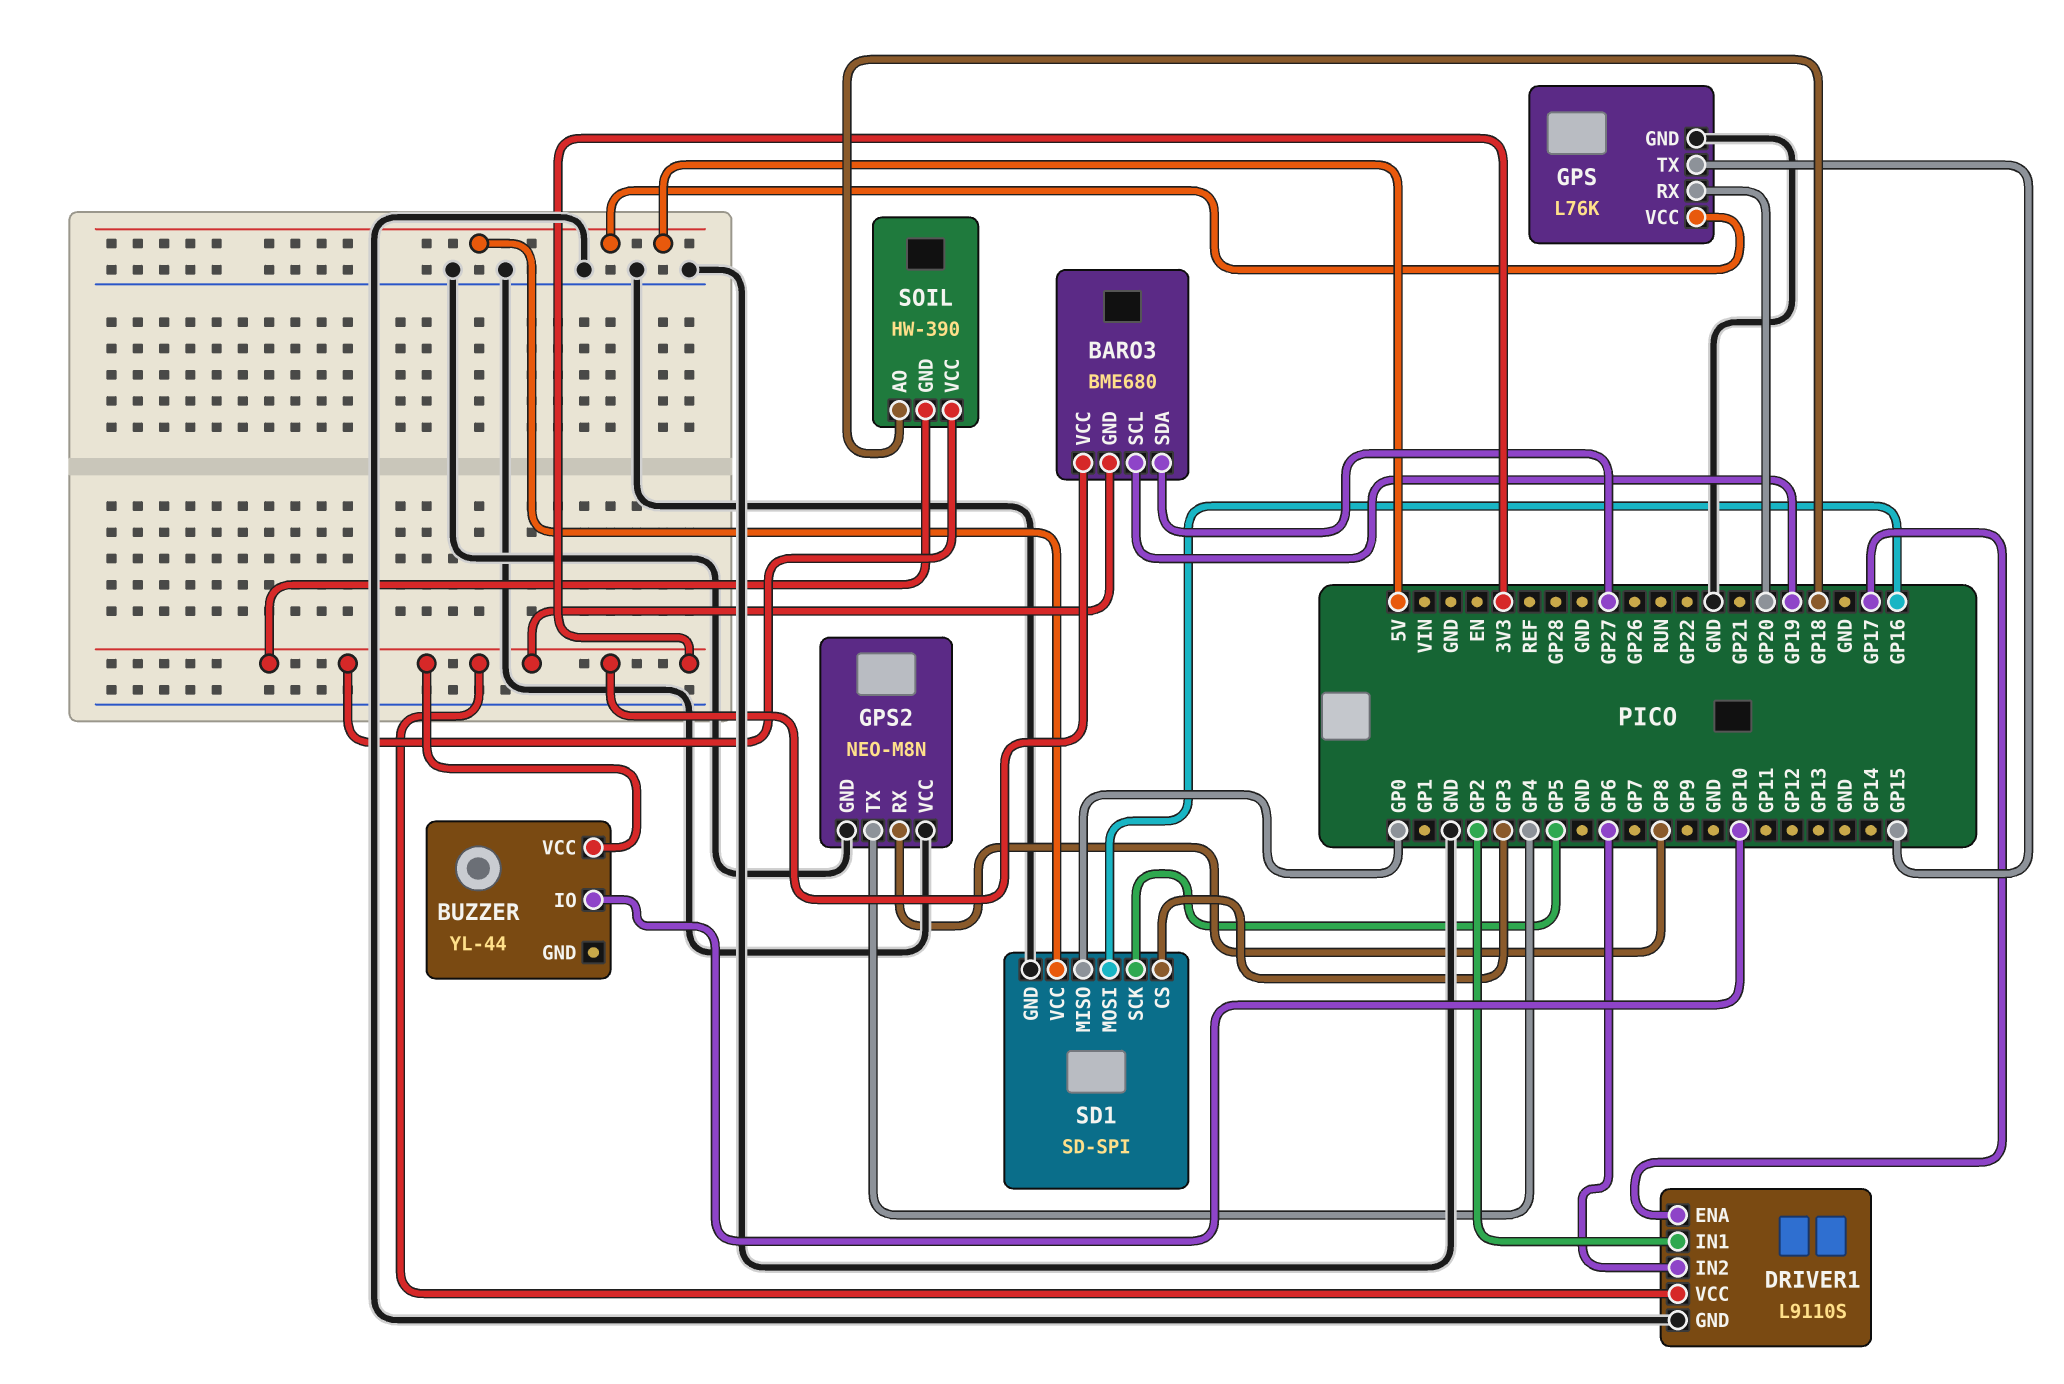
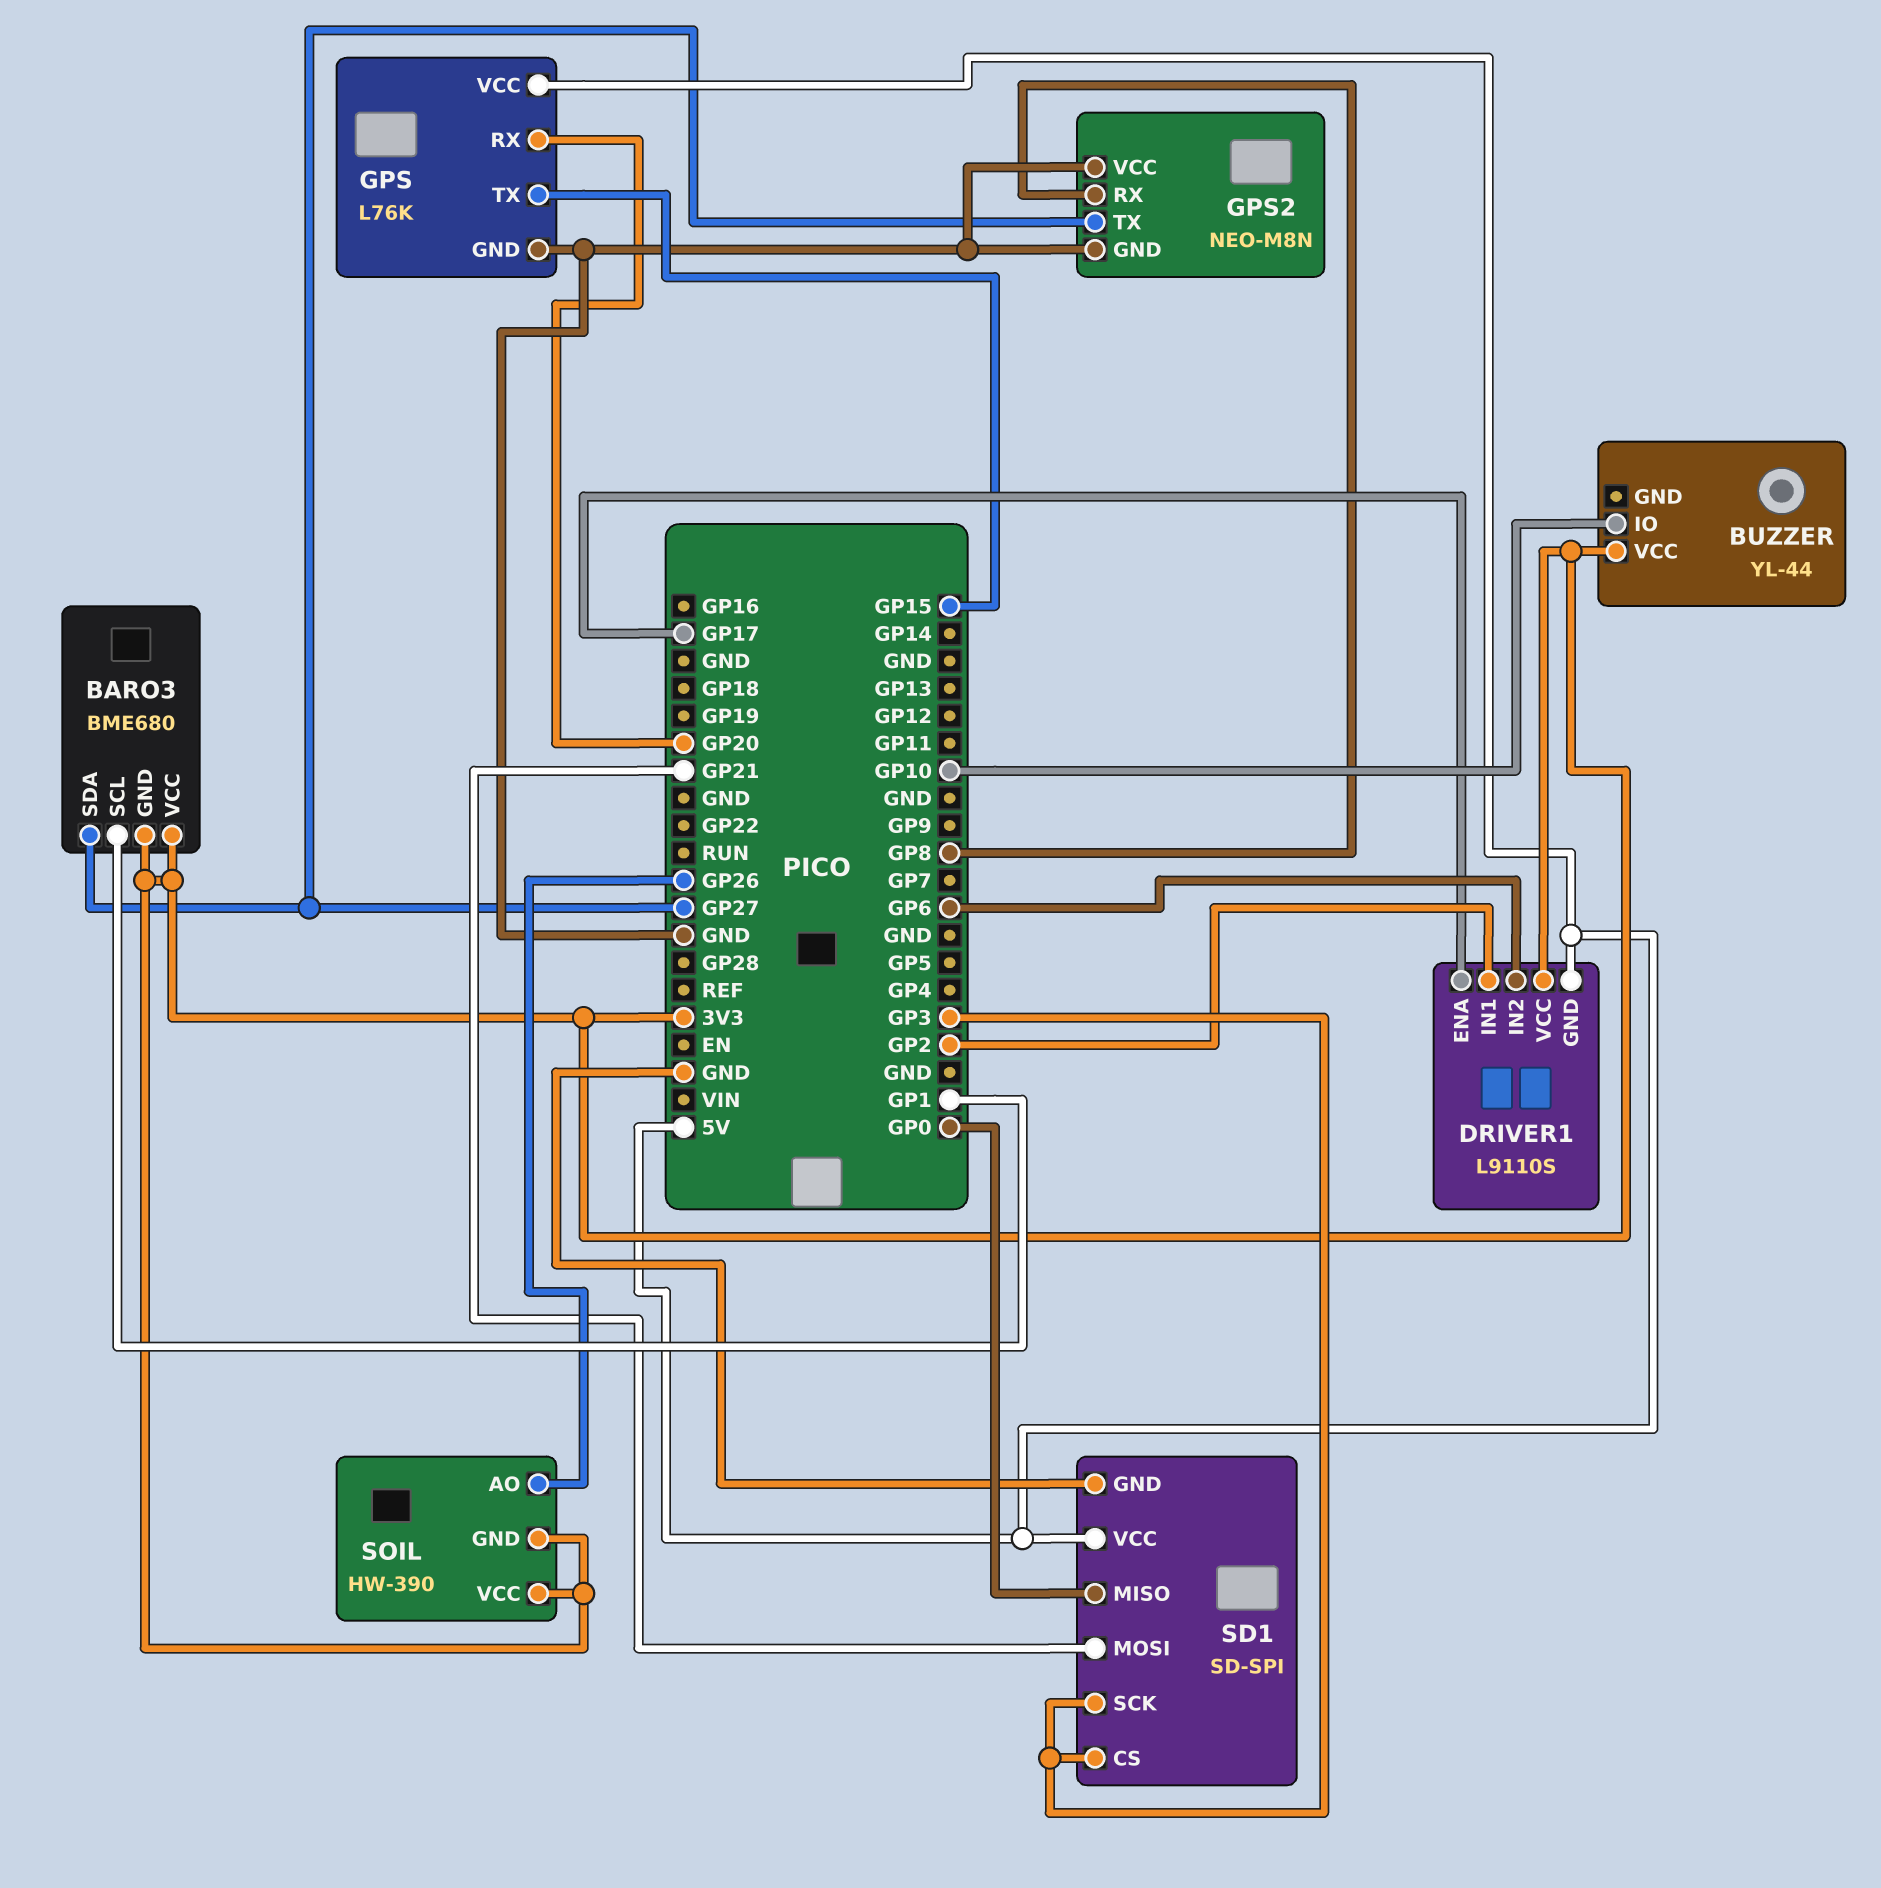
BARO3 pin SCL: GP19 -> GP1
DRIVER1 pin GND: GND -> 5V
GPS2 pin TX: GP4 -> GP27
SD1 pin MOSI: GP16 -> GP21
SD1 pin SCK: GP5 -> GP3
SOIL pin AO: GP18 -> GP26

